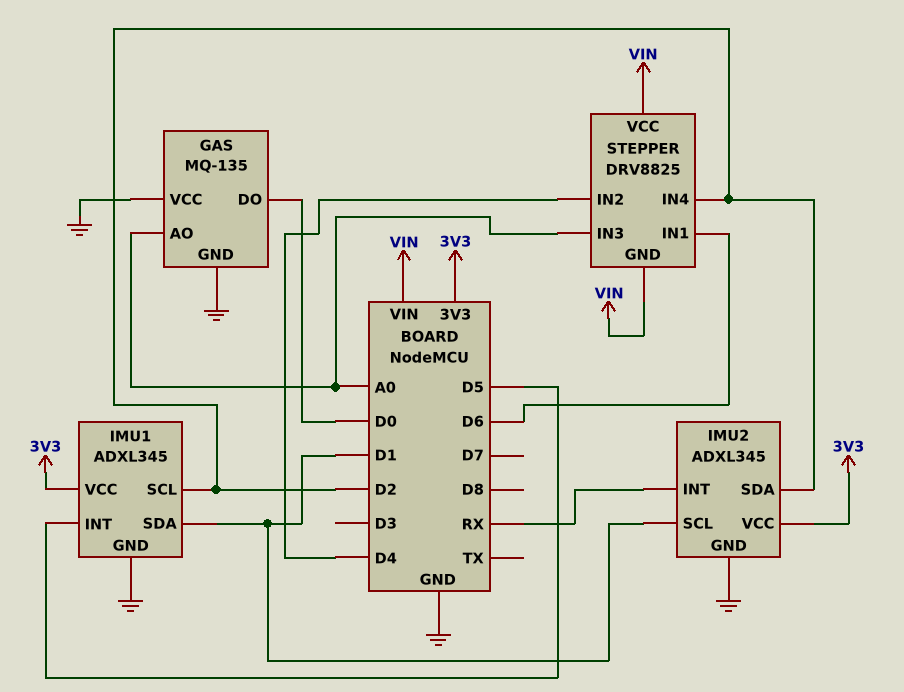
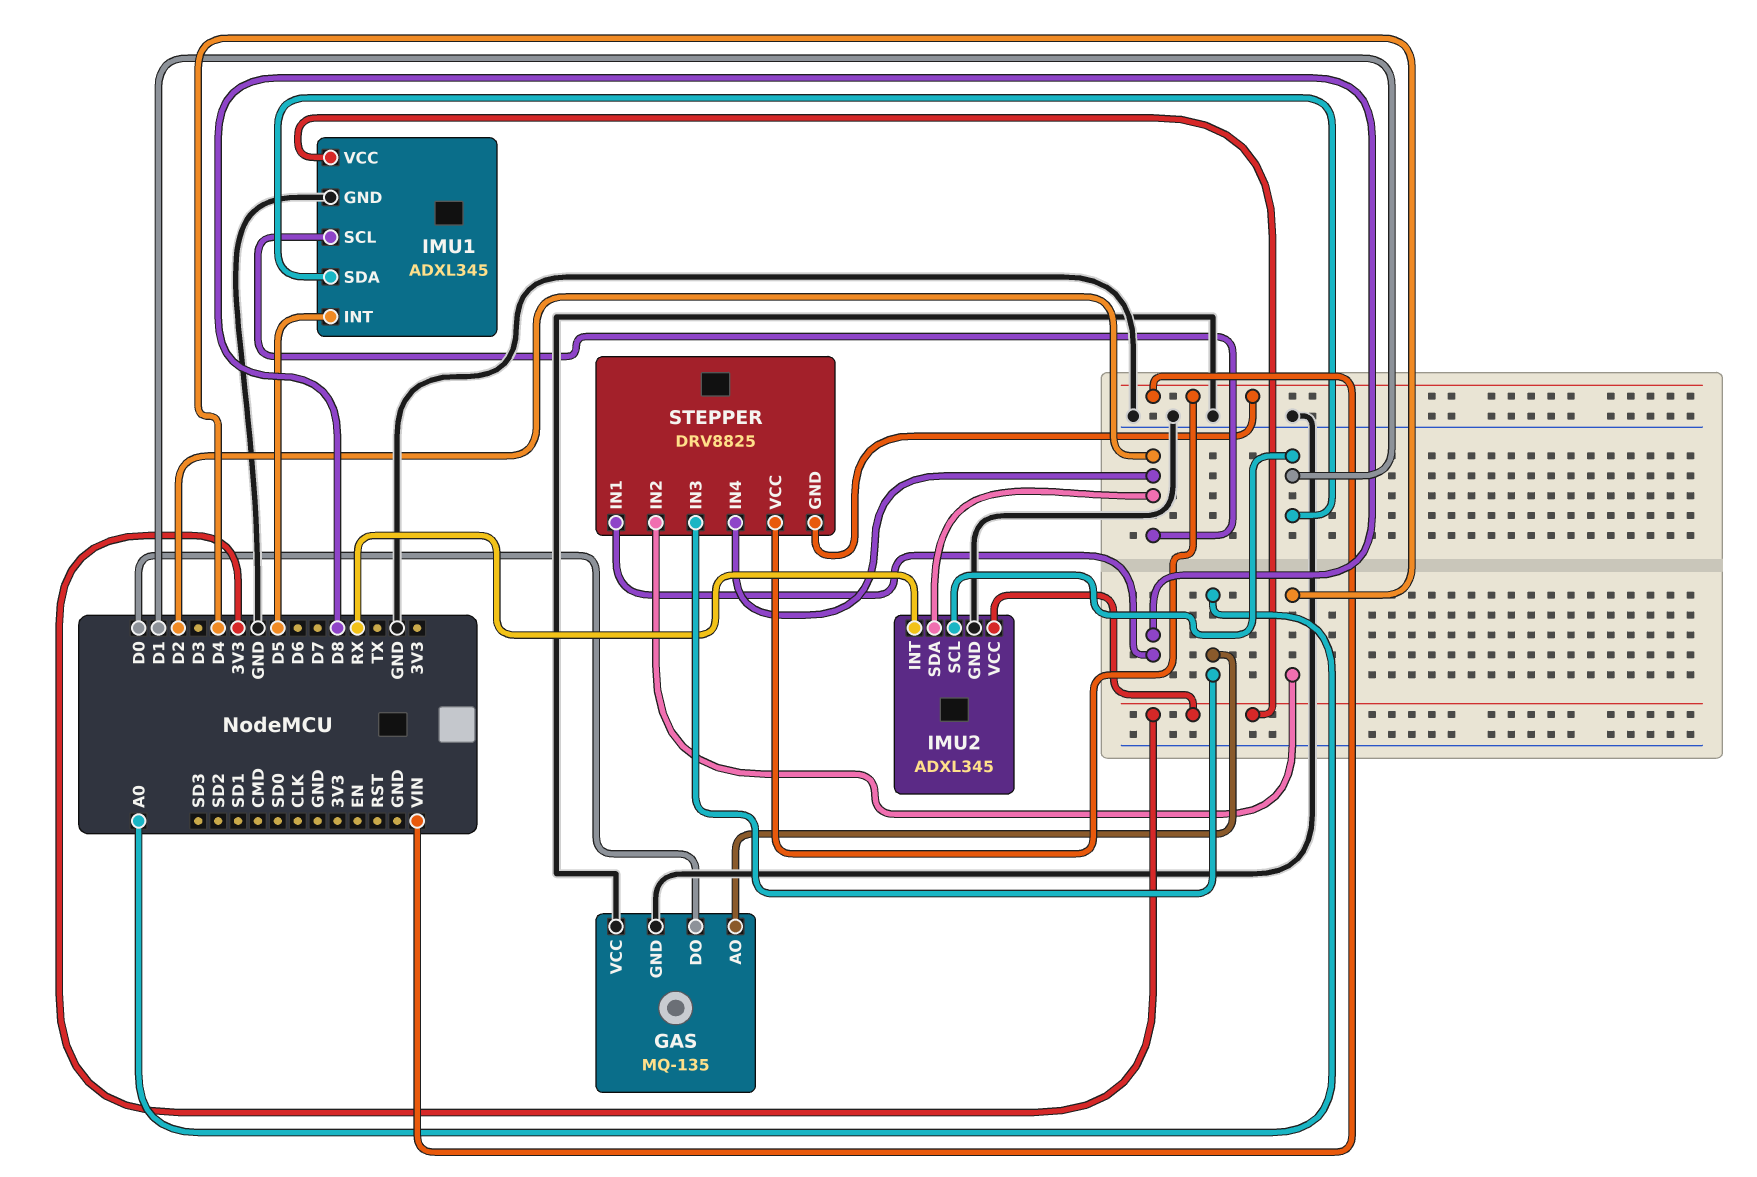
STEPPER pin IN1: D6 -> D8

